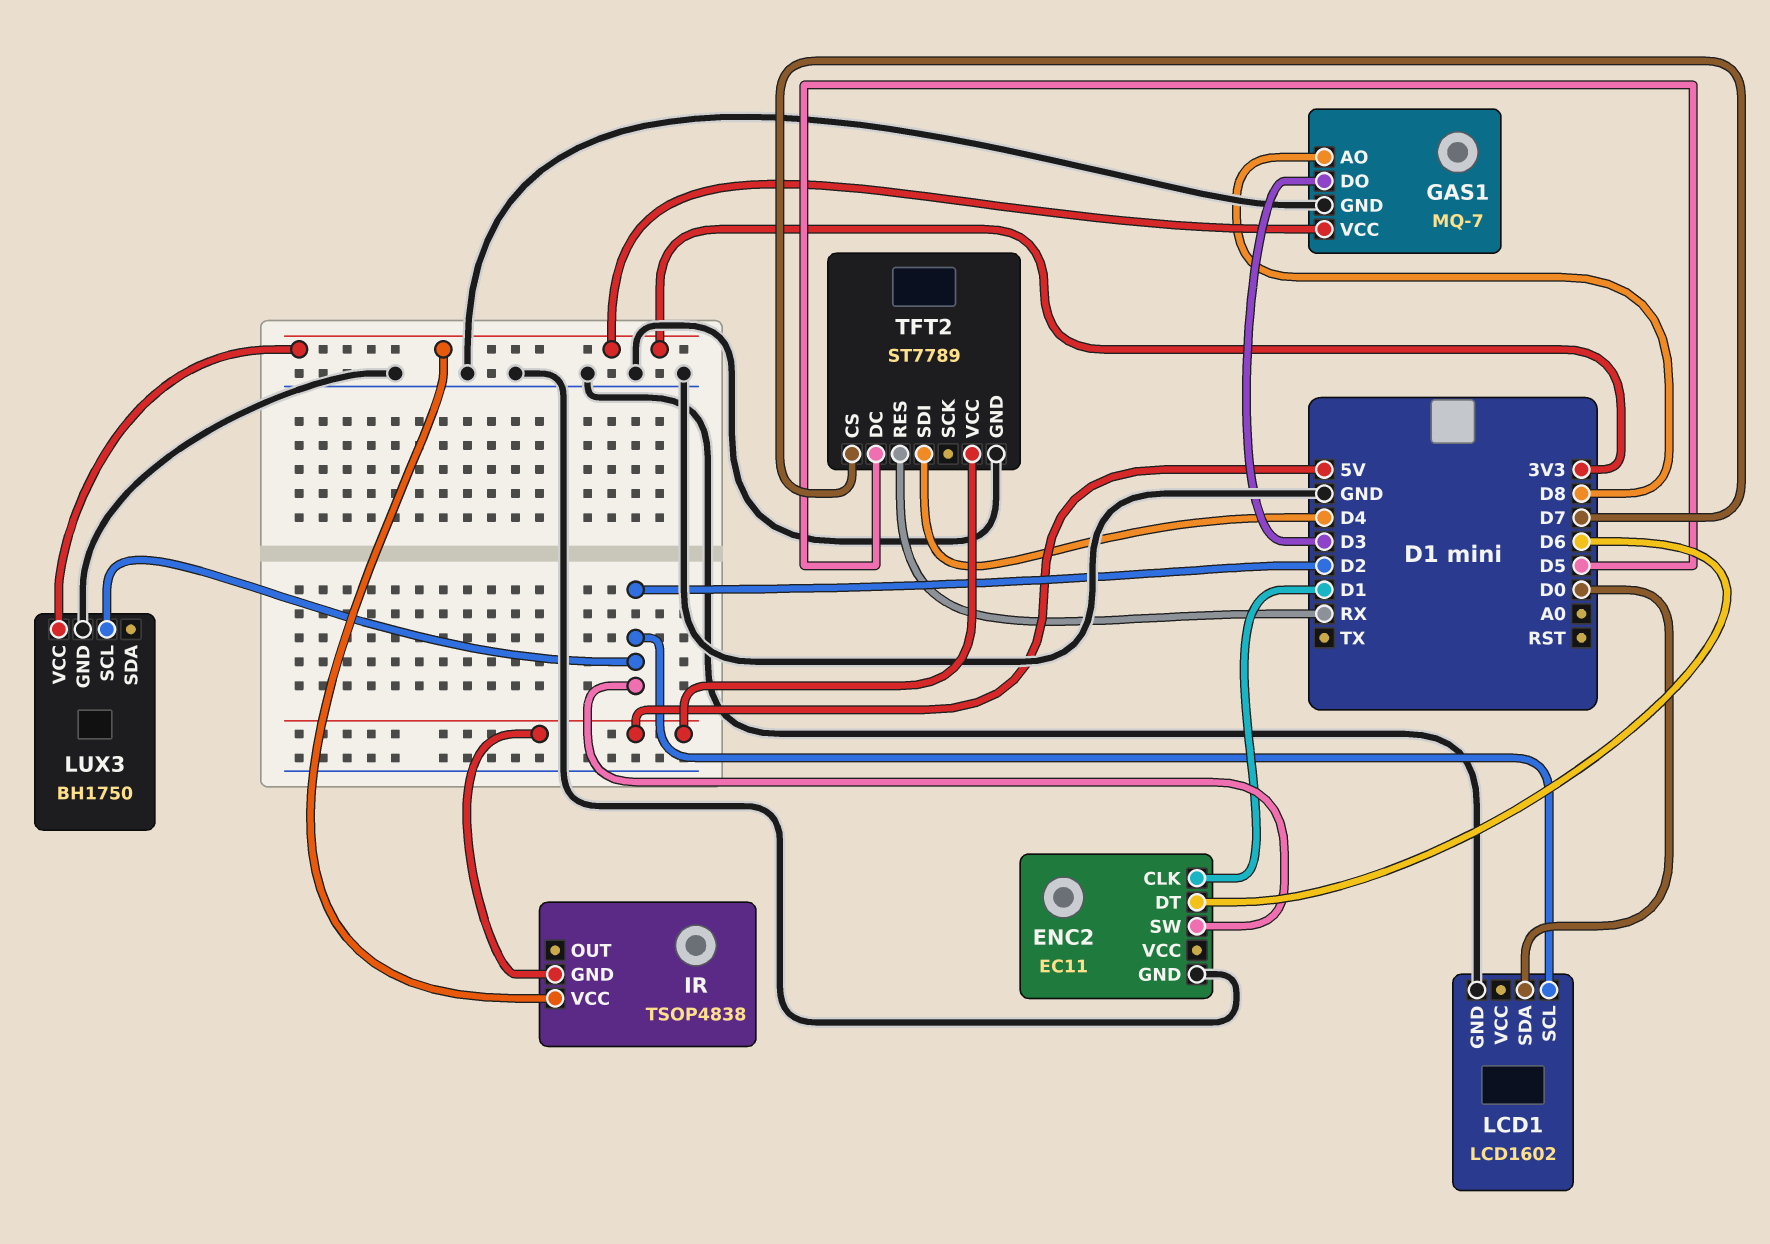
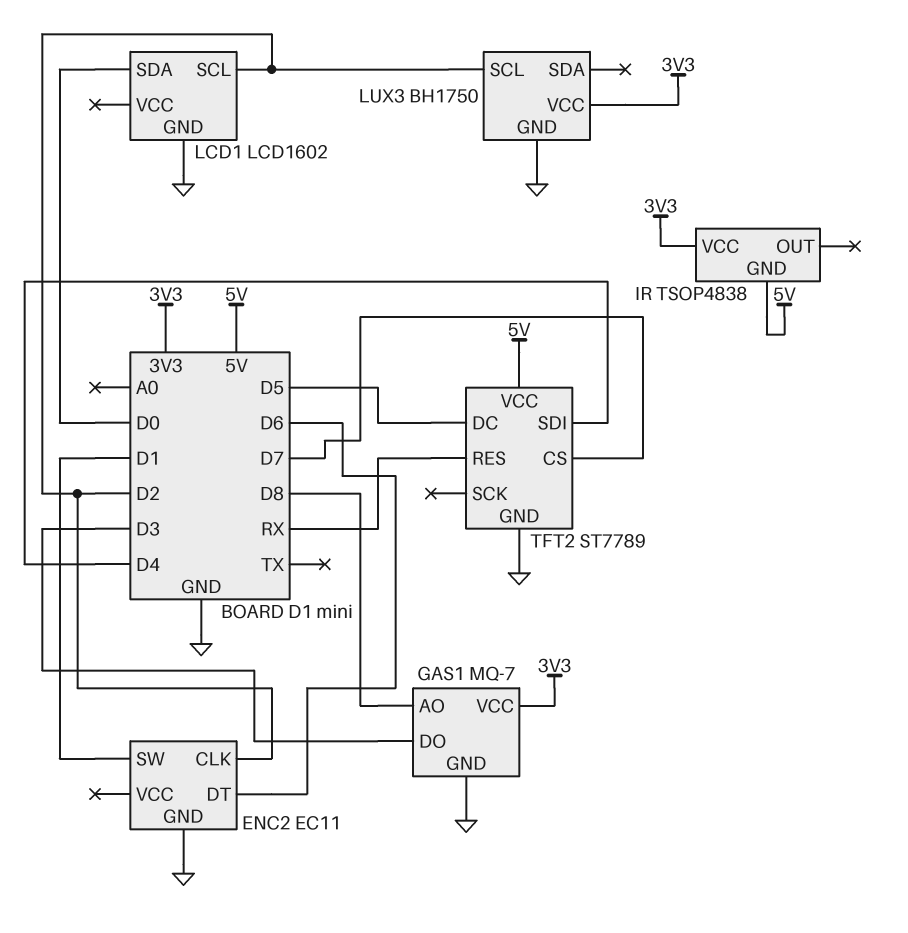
ENC2 pin CLK: D1 -> D2
ENC2 pin SW: D2 -> D1

